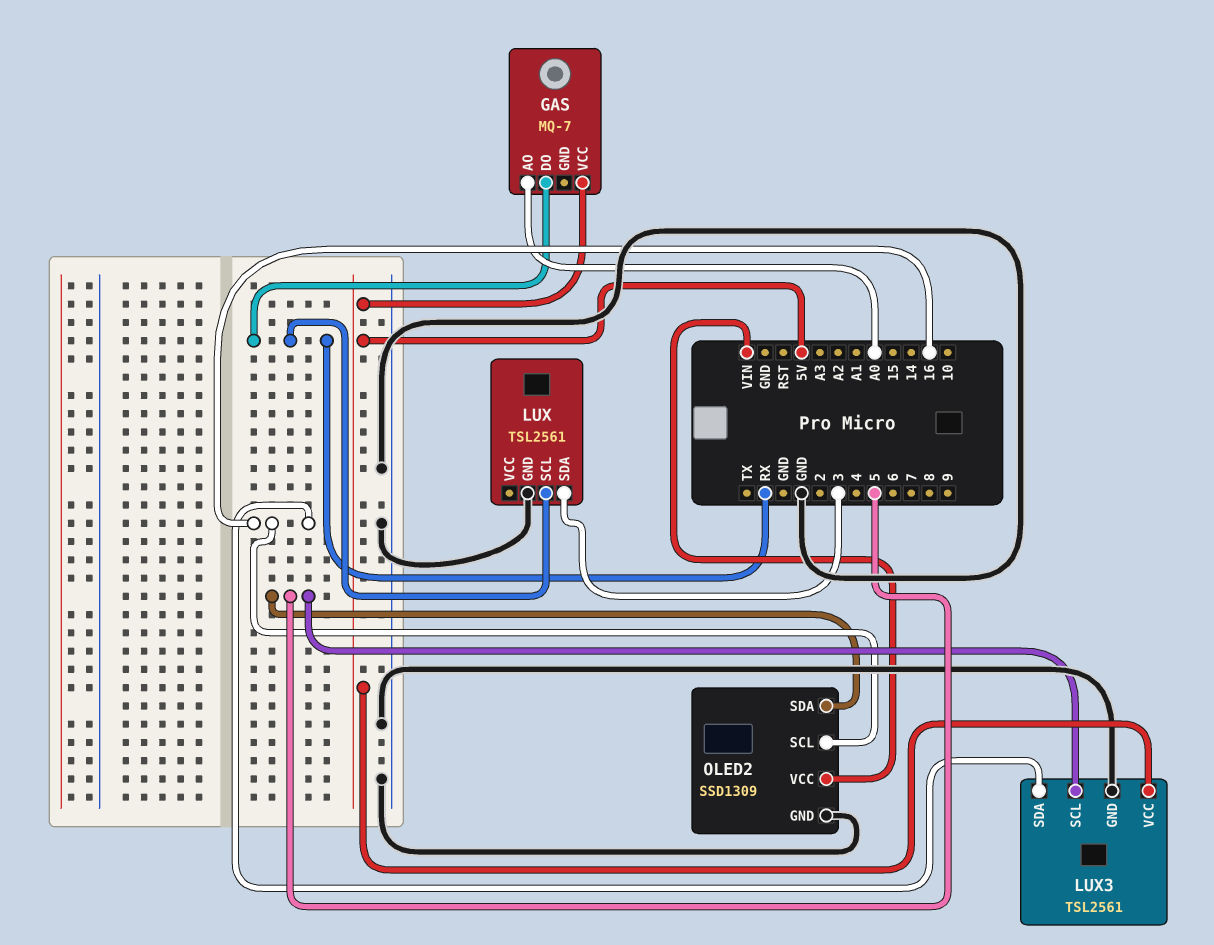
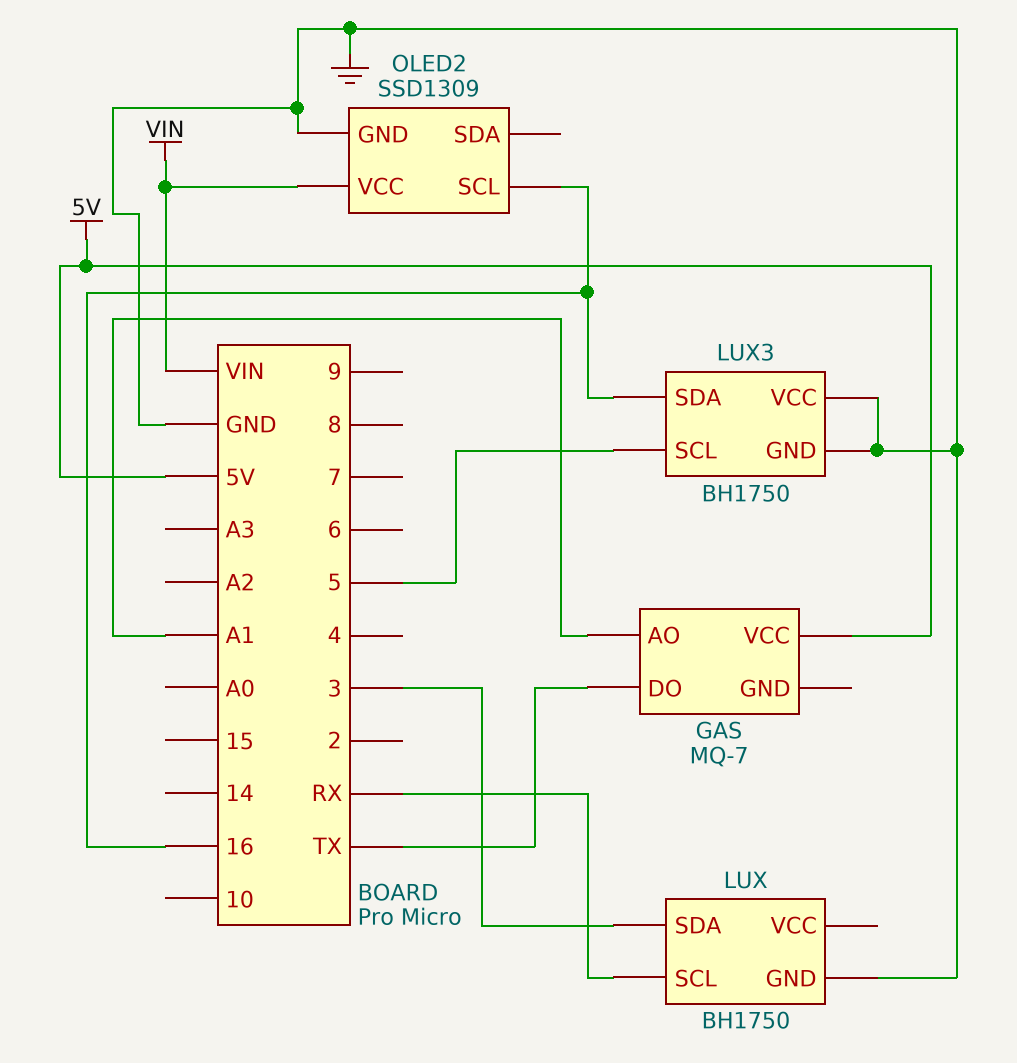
GAS pin AO: A0 -> A1
GAS pin DO: RX -> TX
LUX: TSL2561 -> BH1750
LUX3: TSL2561 -> BH1750
LUX3 pin VCC: 5V -> GND
OLED2 pin SDA: 5 -> none

